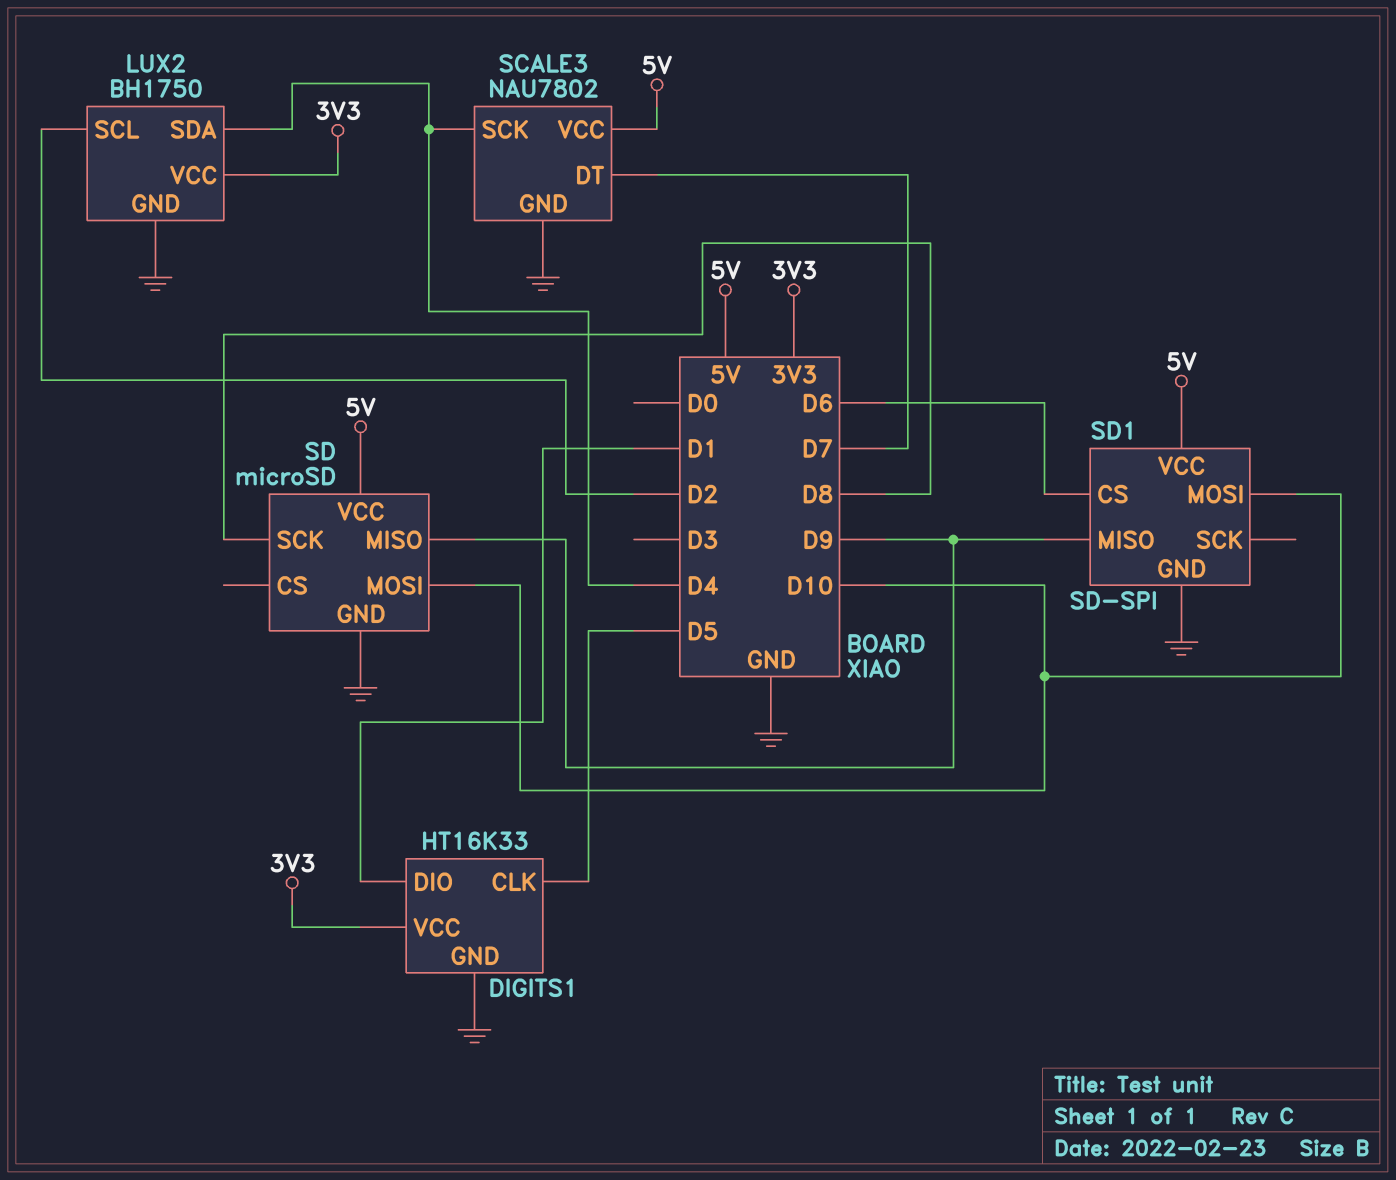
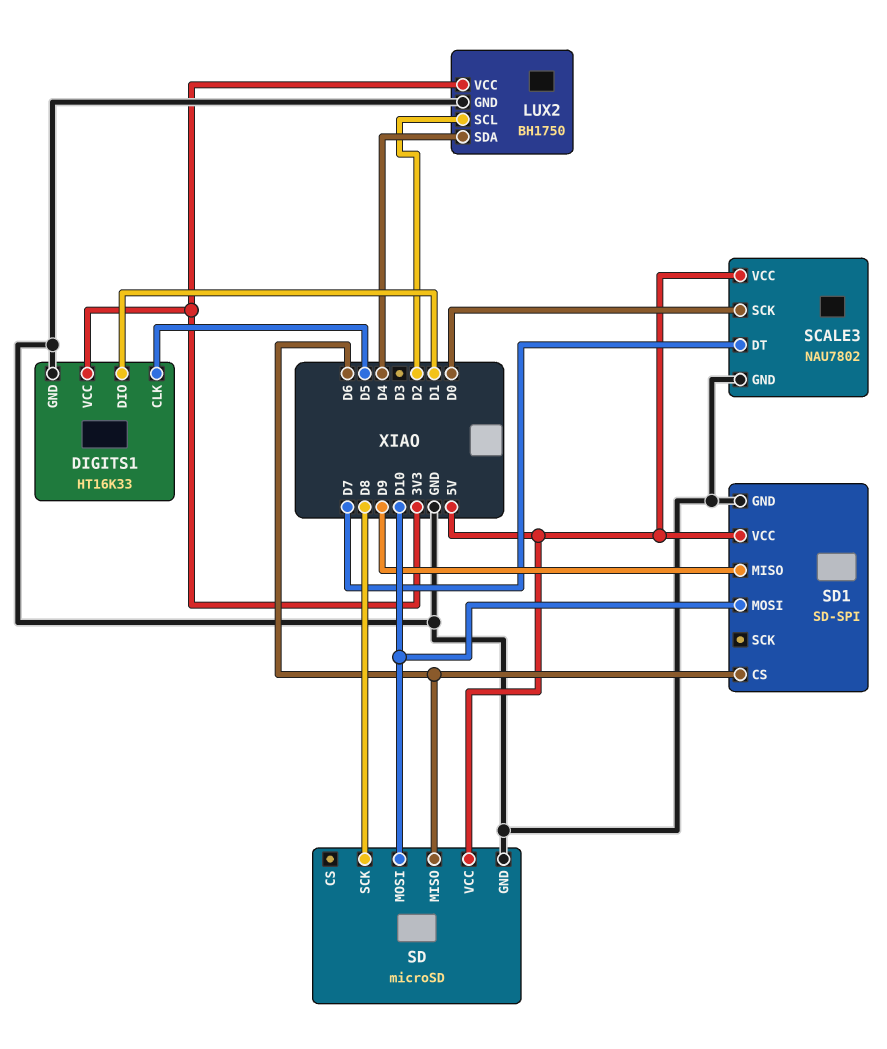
SCALE3 pin SCK: D4 -> D0
SD pin MISO: D9 -> D6

